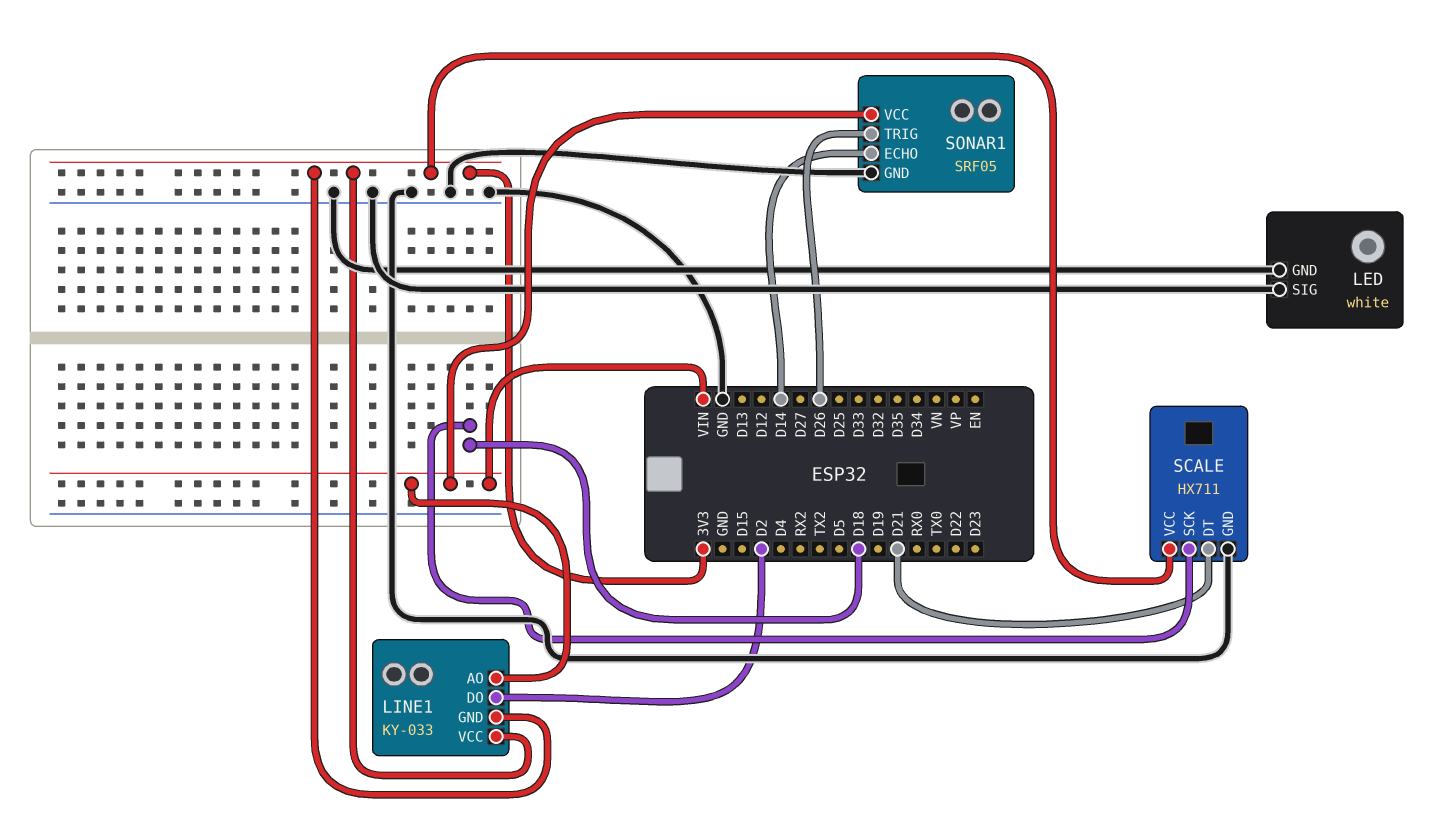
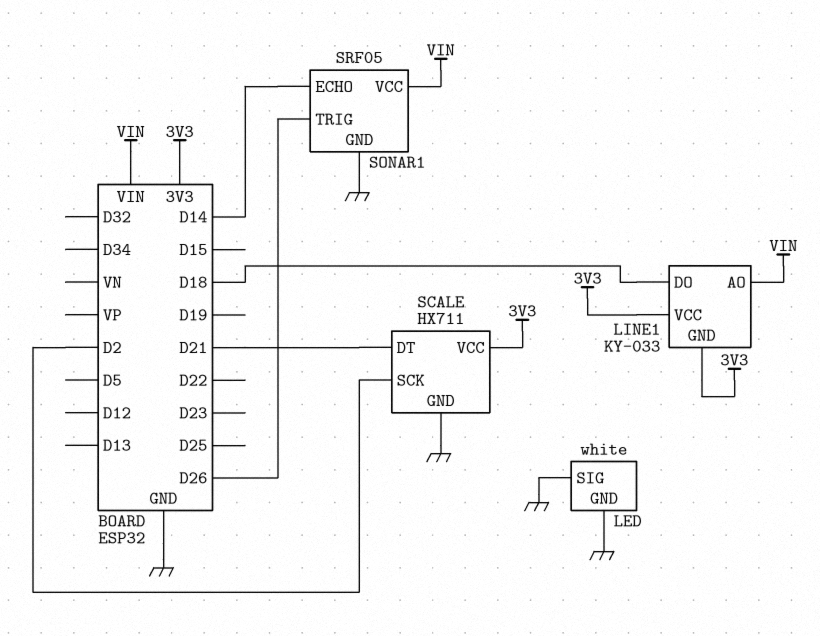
LINE1 pin DO: D2 -> D18
SCALE pin SCK: D18 -> D2

